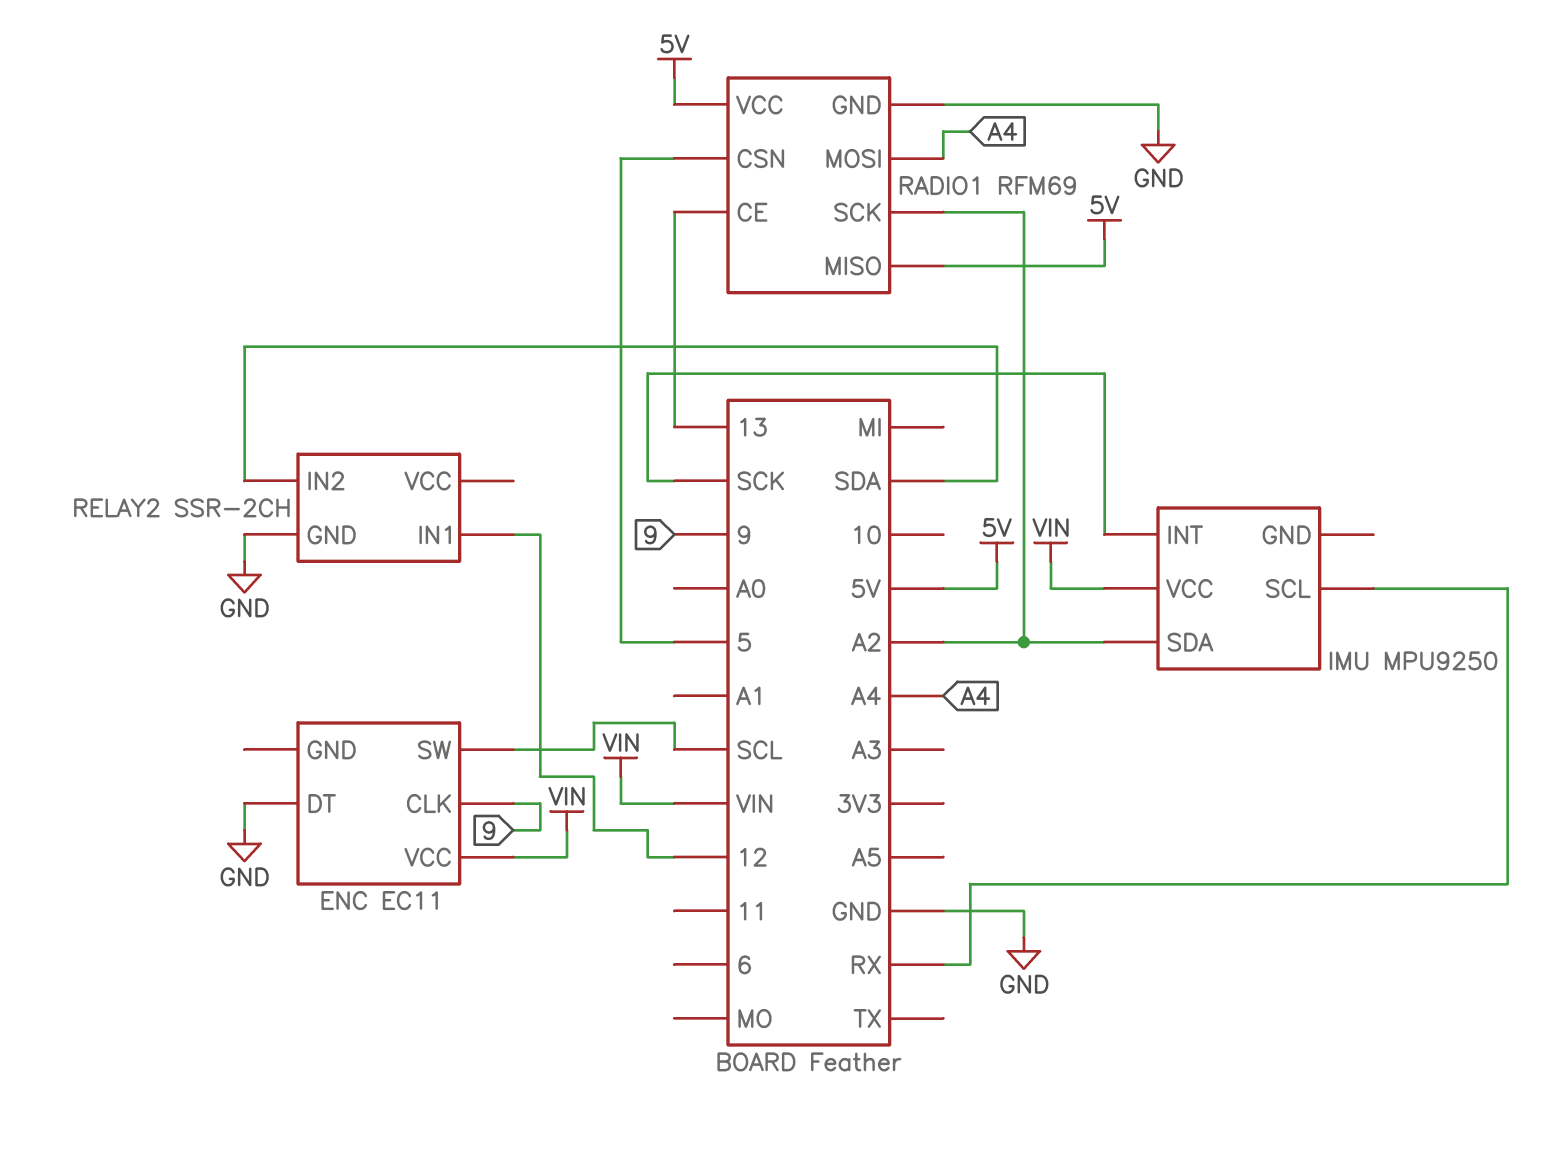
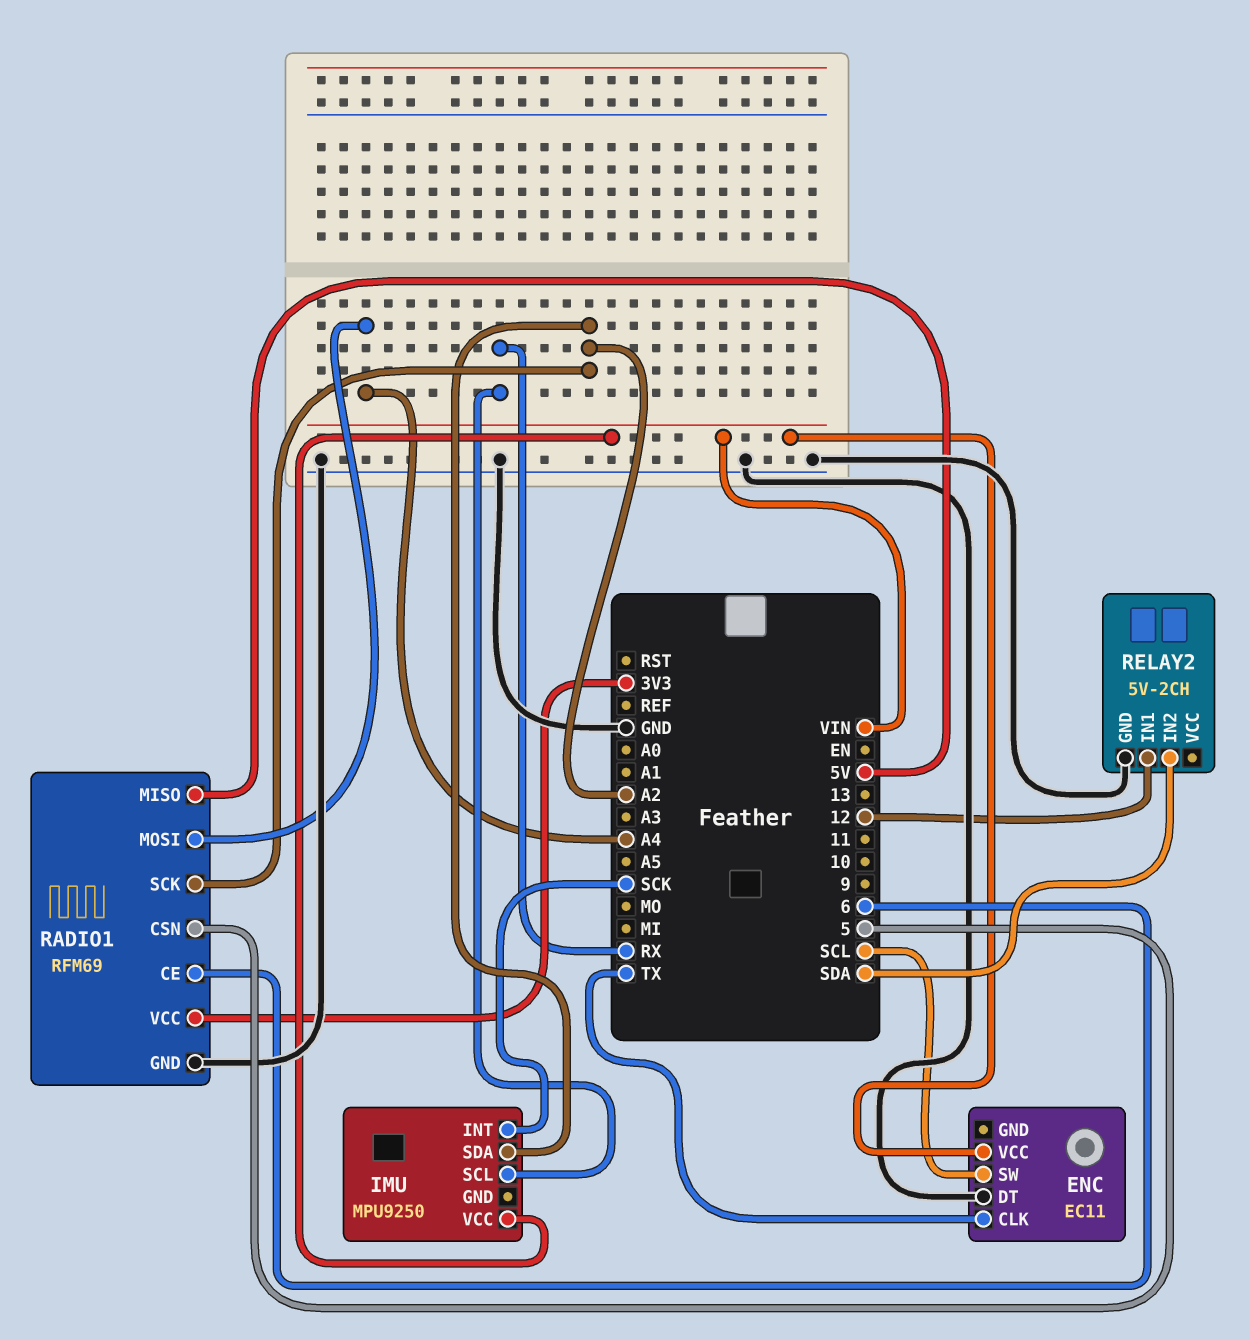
ENC pin CLK: 9 -> TX
RADIO1 pin CE: 13 -> 6
RADIO1 pin VCC: 5V -> 3V3
RELAY2: SSR-2CH -> 5V-2CH

